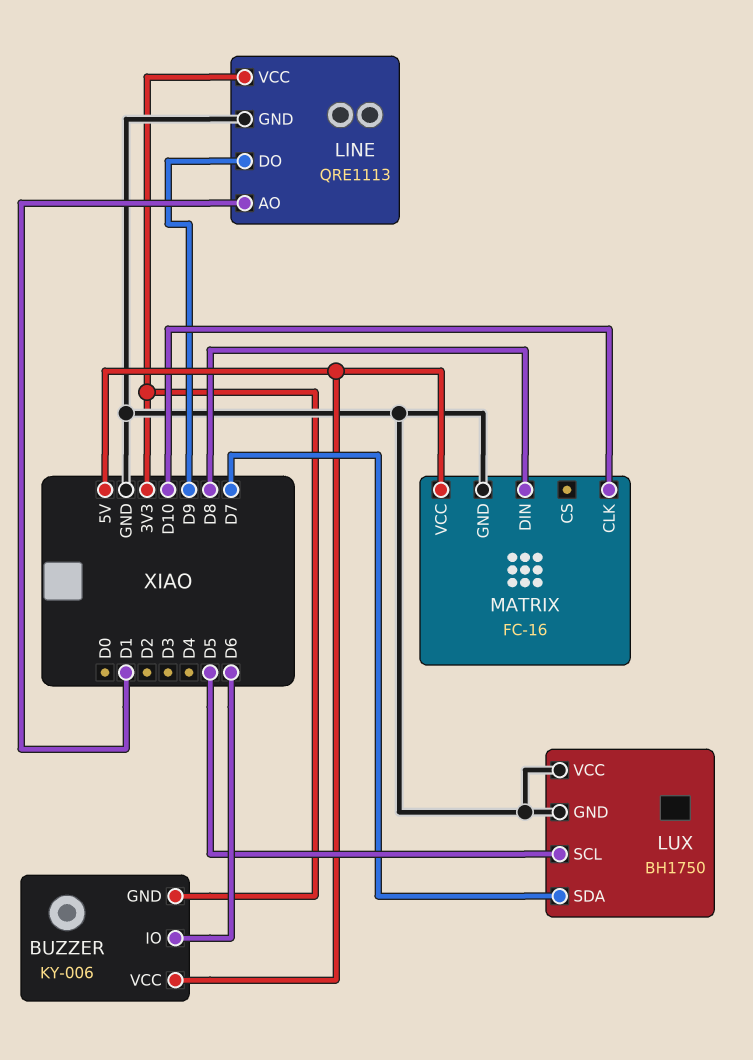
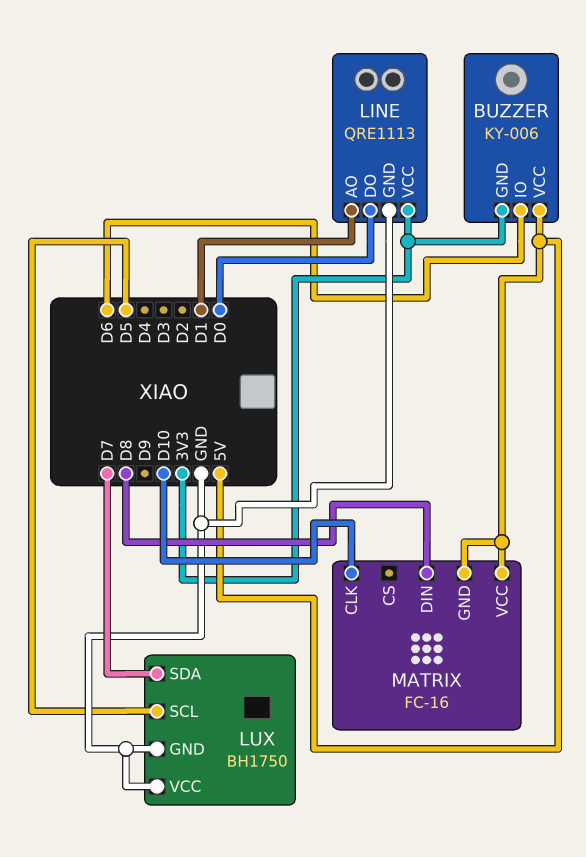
LINE pin DO: D9 -> D0
MATRIX pin GND: GND -> 5V

